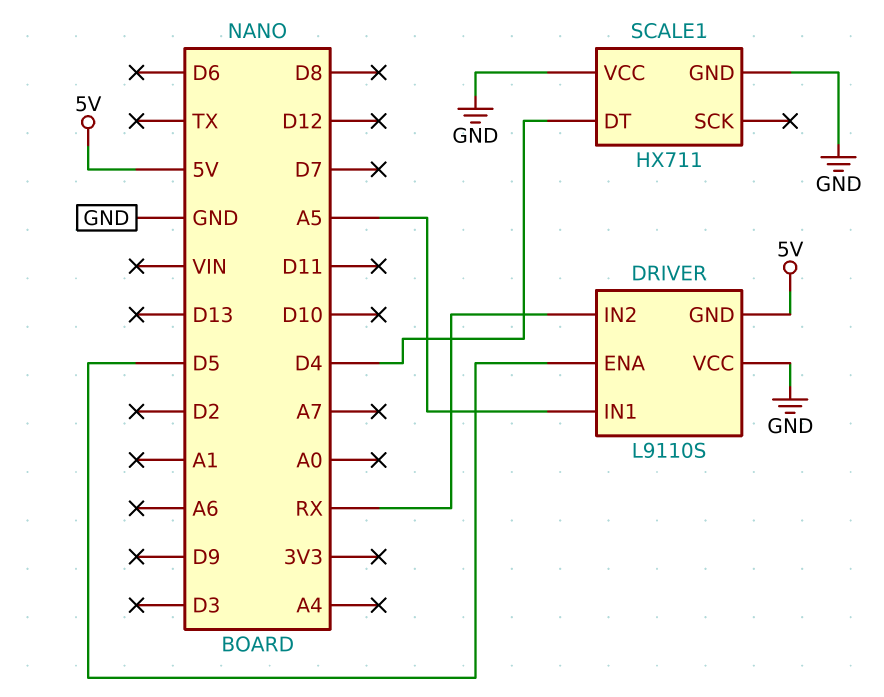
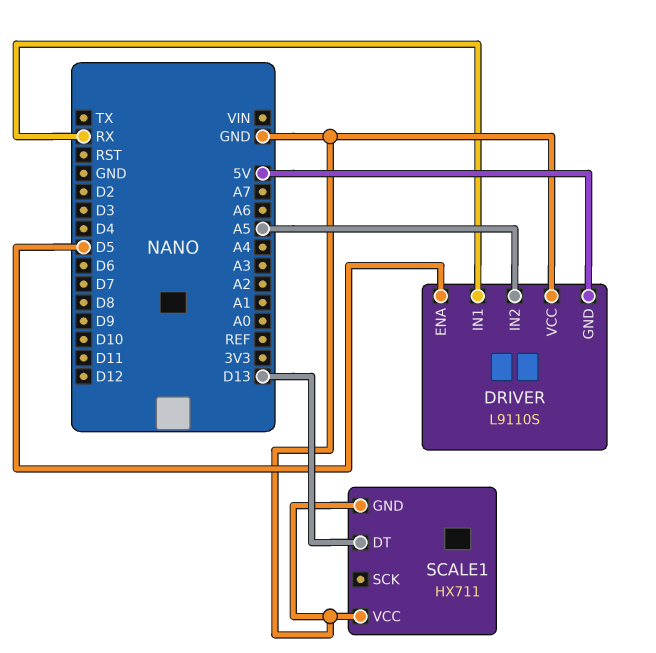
DRIVER pin IN1: A5 -> RX
DRIVER pin IN2: RX -> A5
SCALE1 pin DT: D4 -> D13

